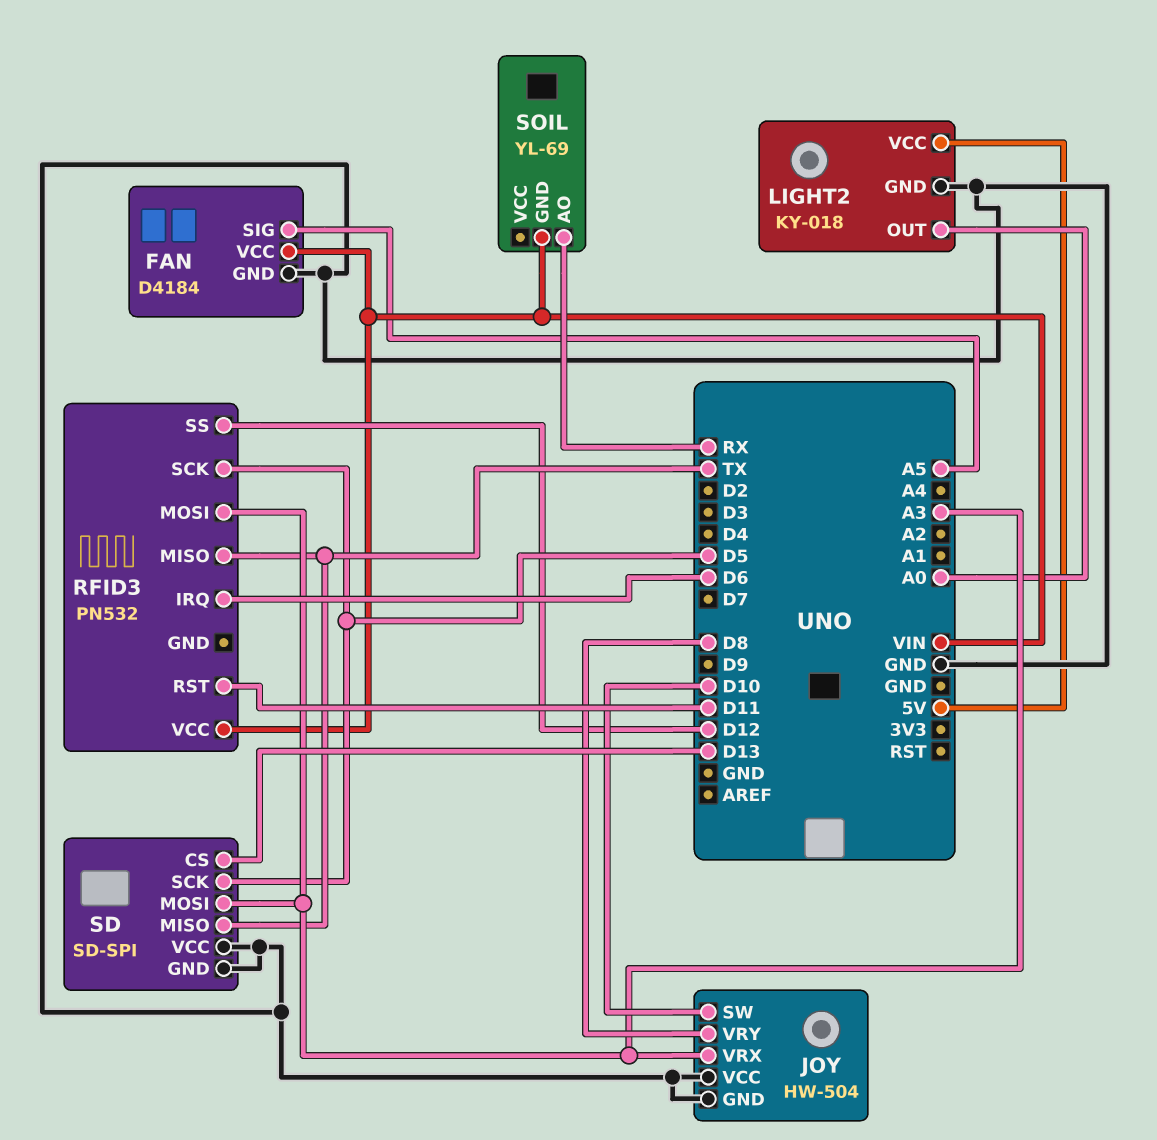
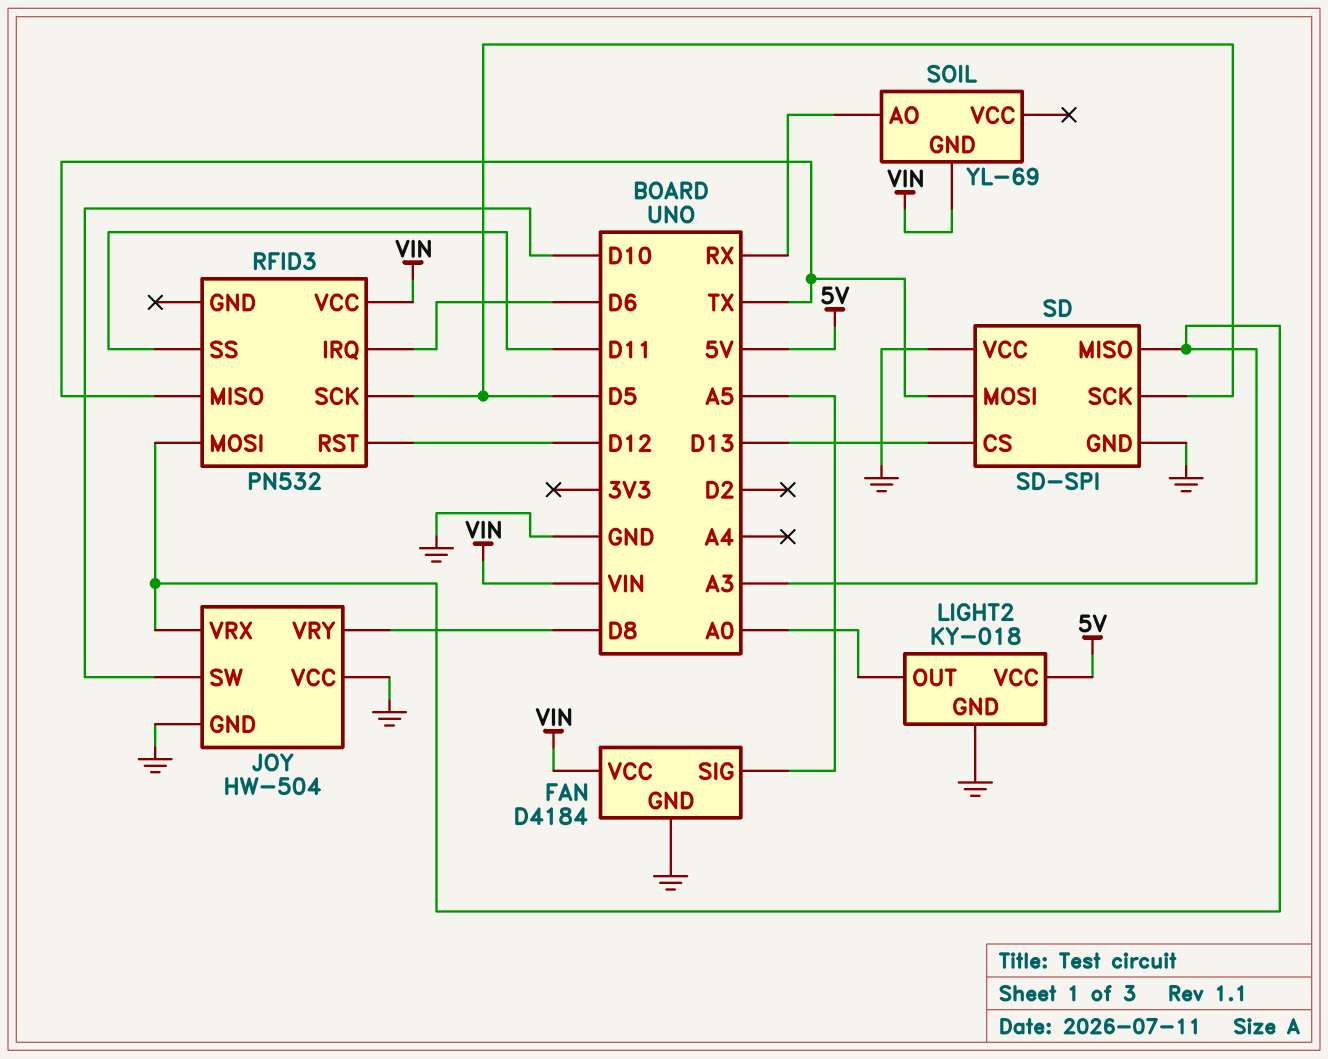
RFID3 pin RST: D11 -> D12
RFID3 pin SS: D12 -> D11
SD pin MISO: TX -> A3
SD pin MOSI: A3 -> TX

